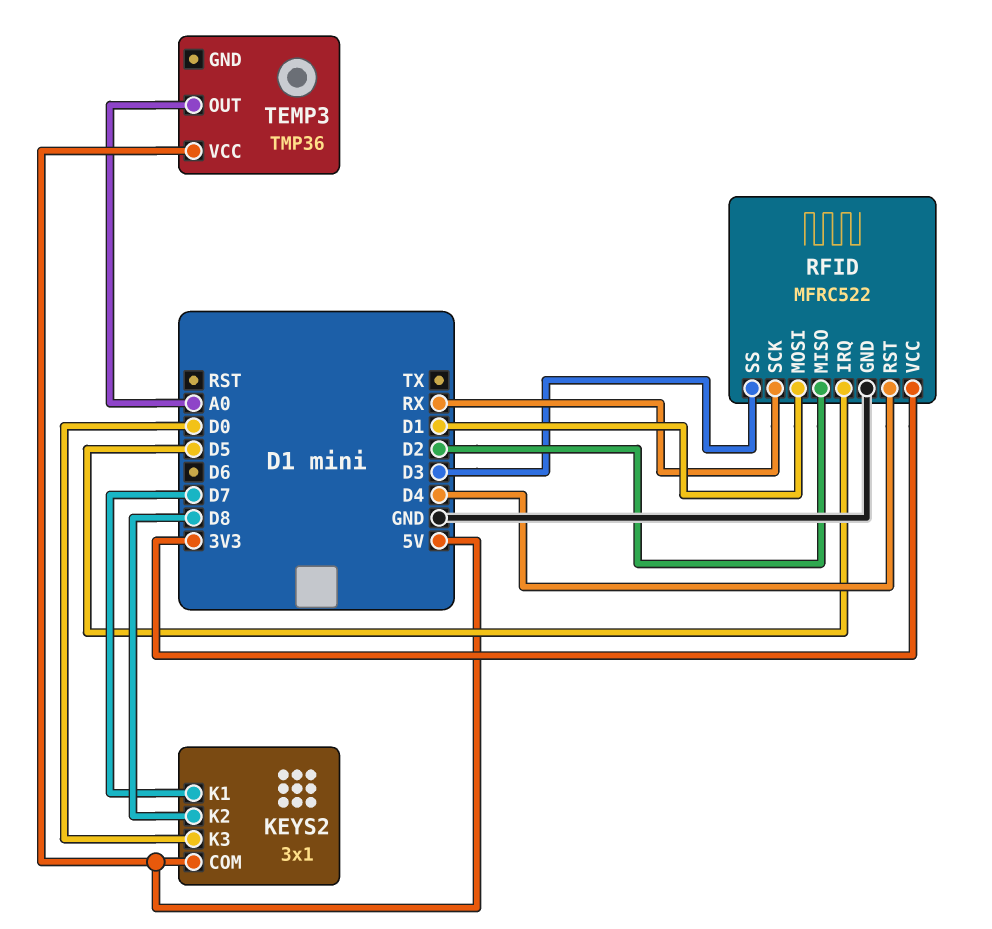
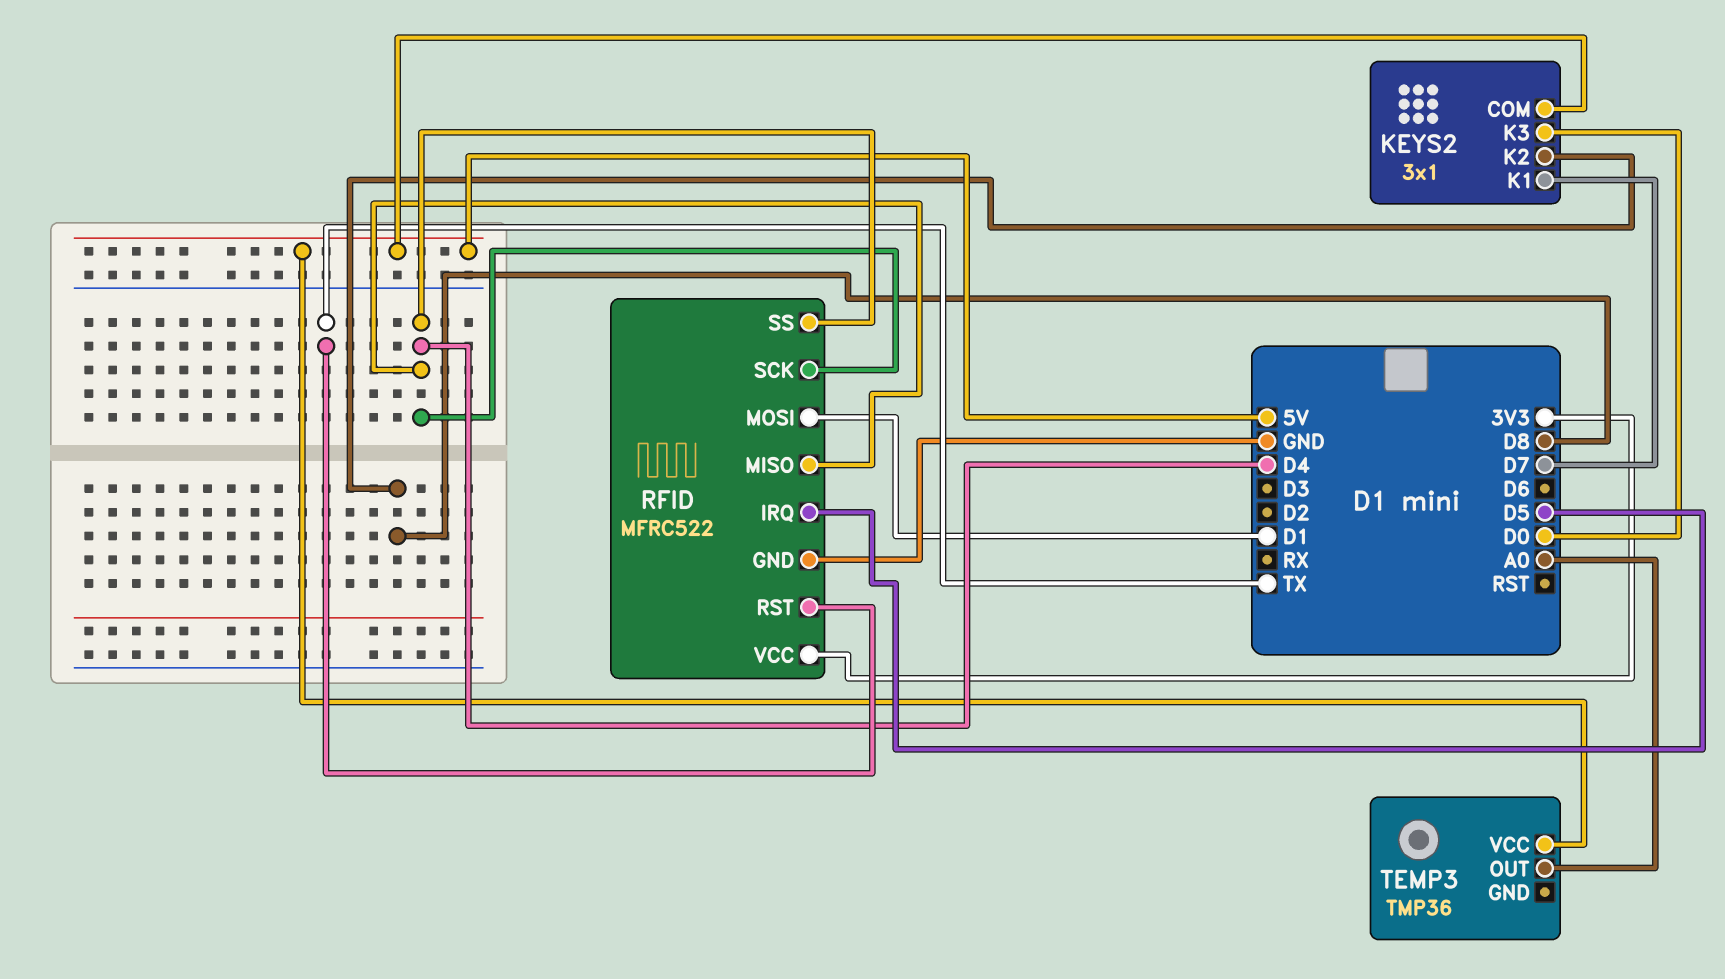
RFID pin MISO: D2 -> D4
RFID pin RST: D4 -> TX
RFID pin SCK: RX -> D4
RFID pin SS: D3 -> D4

